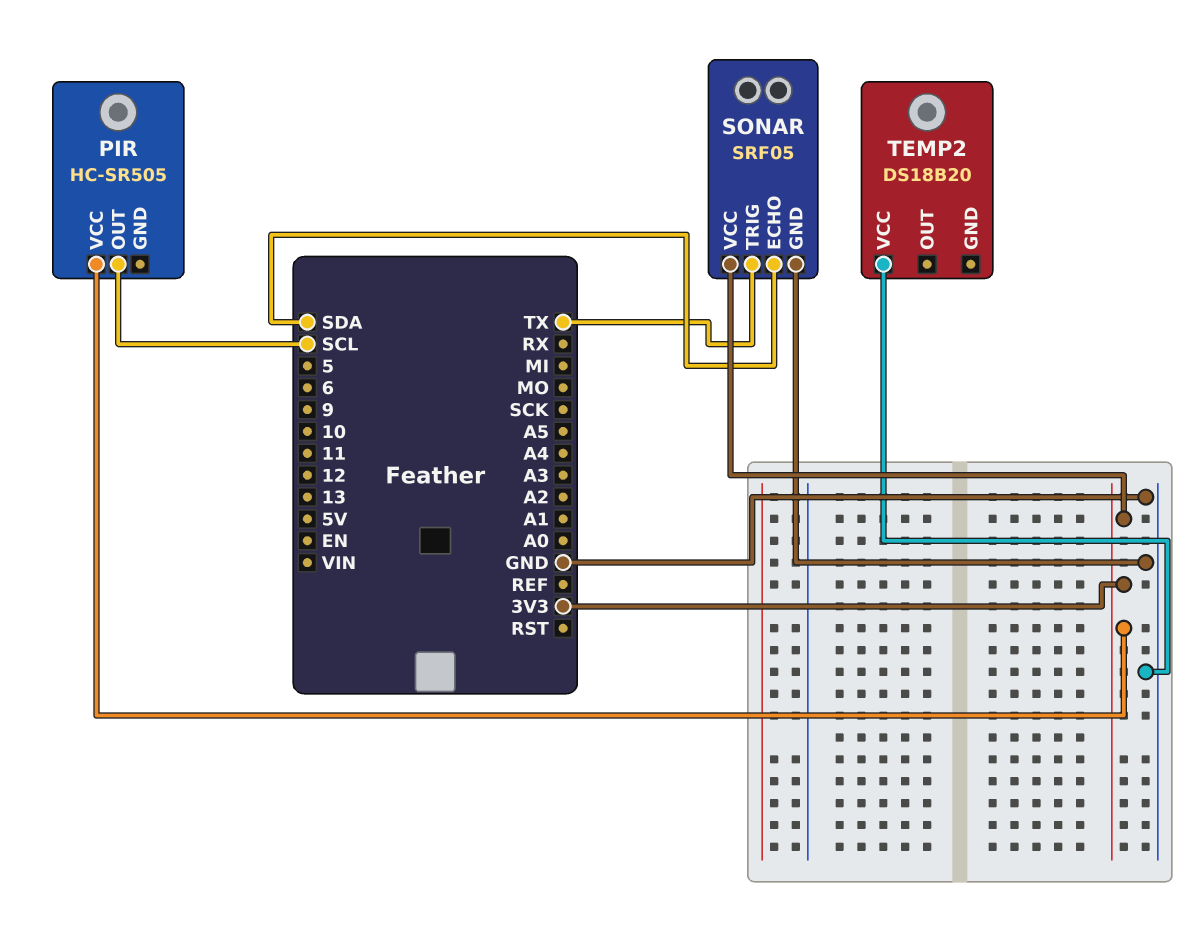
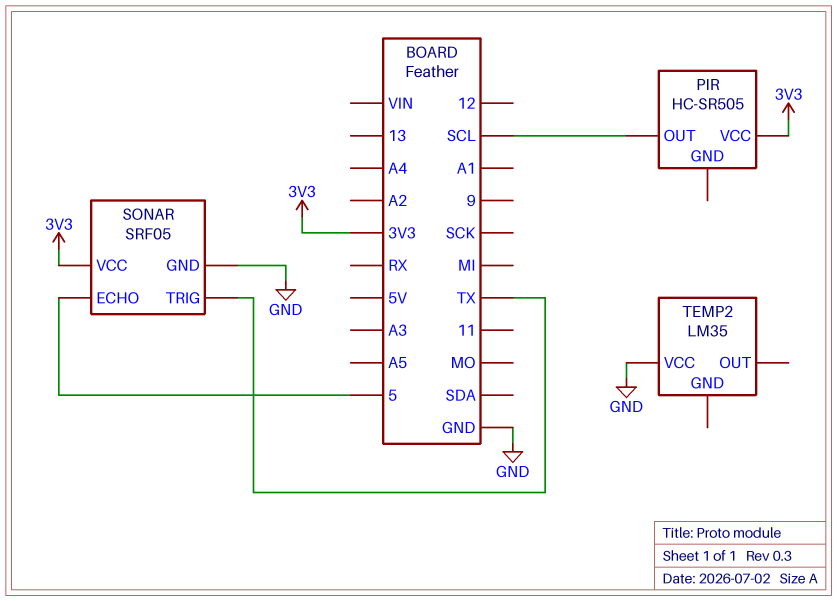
SONAR pin ECHO: SDA -> 5
TEMP2: DS18B20 -> LM35

